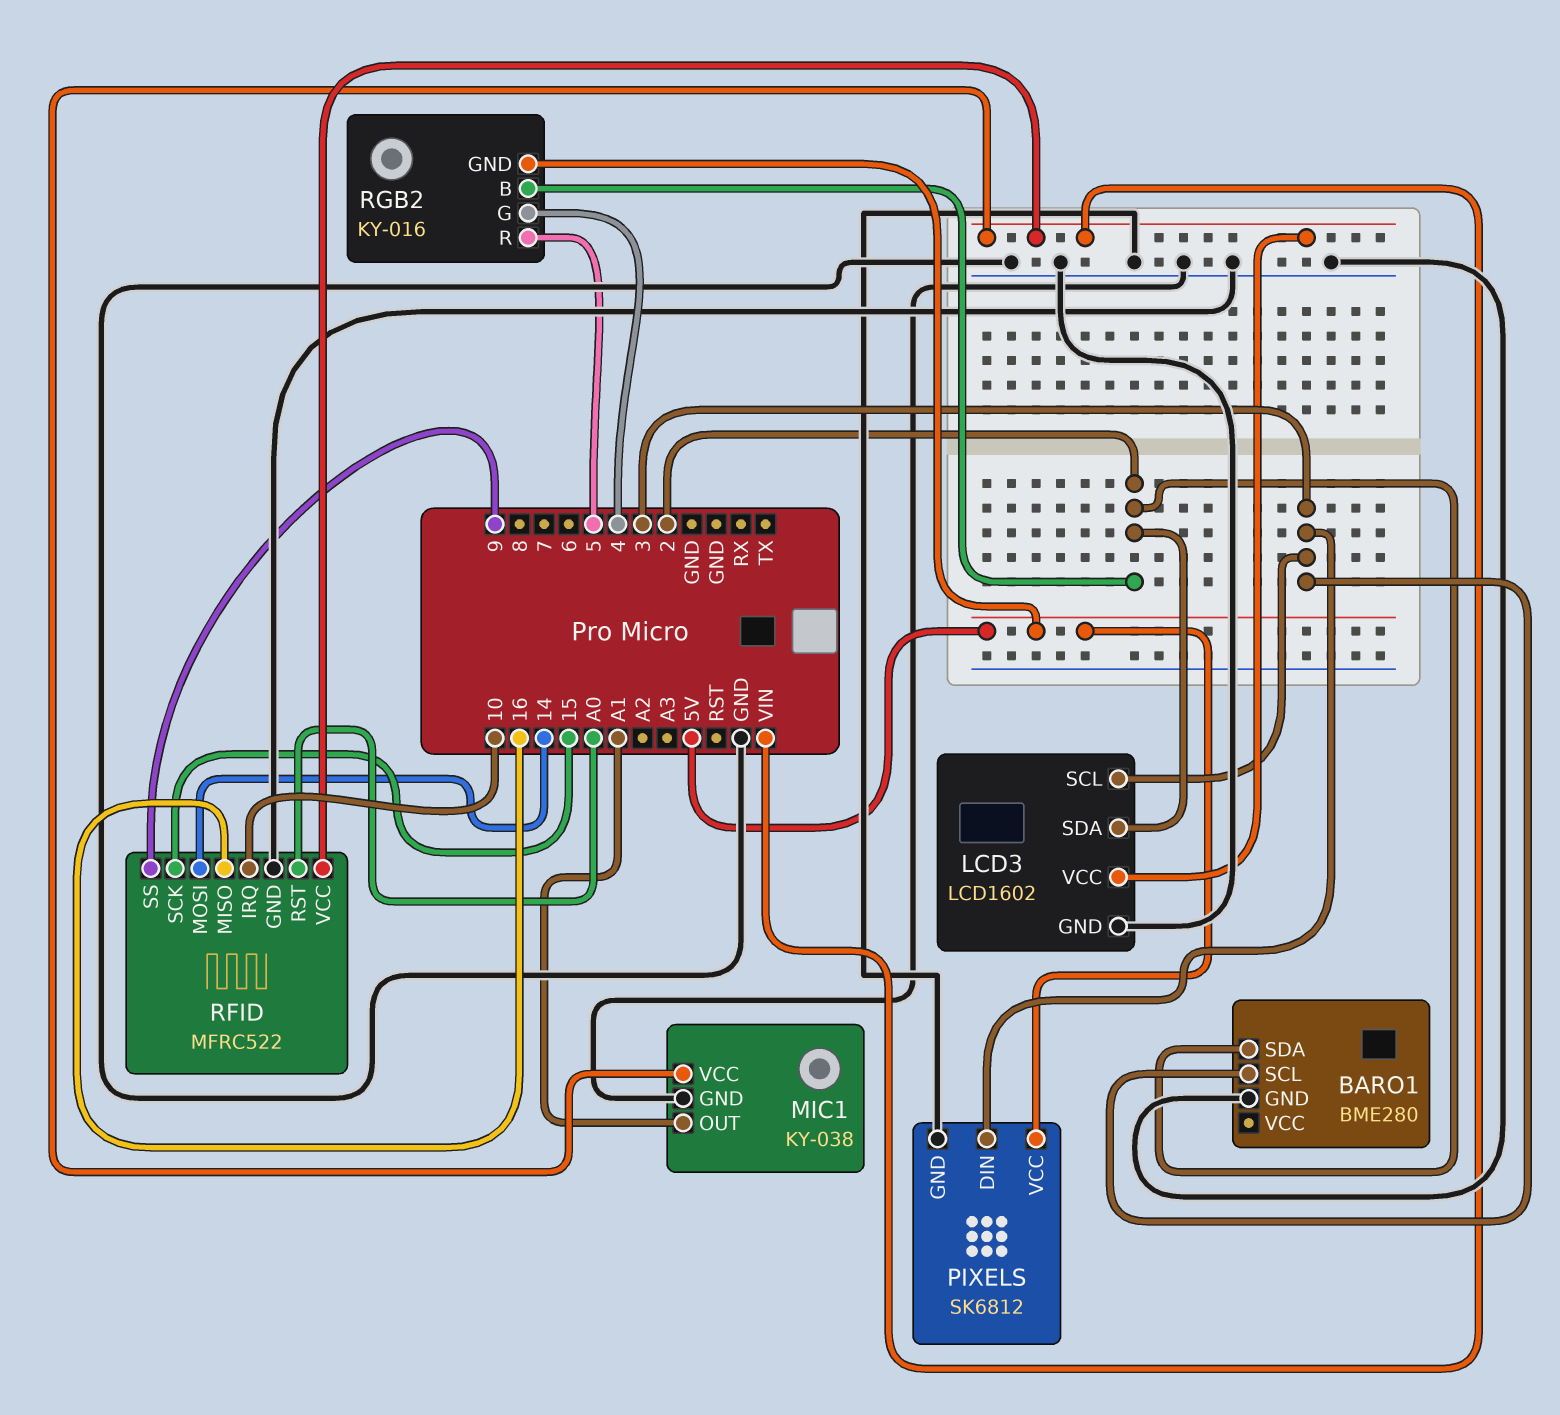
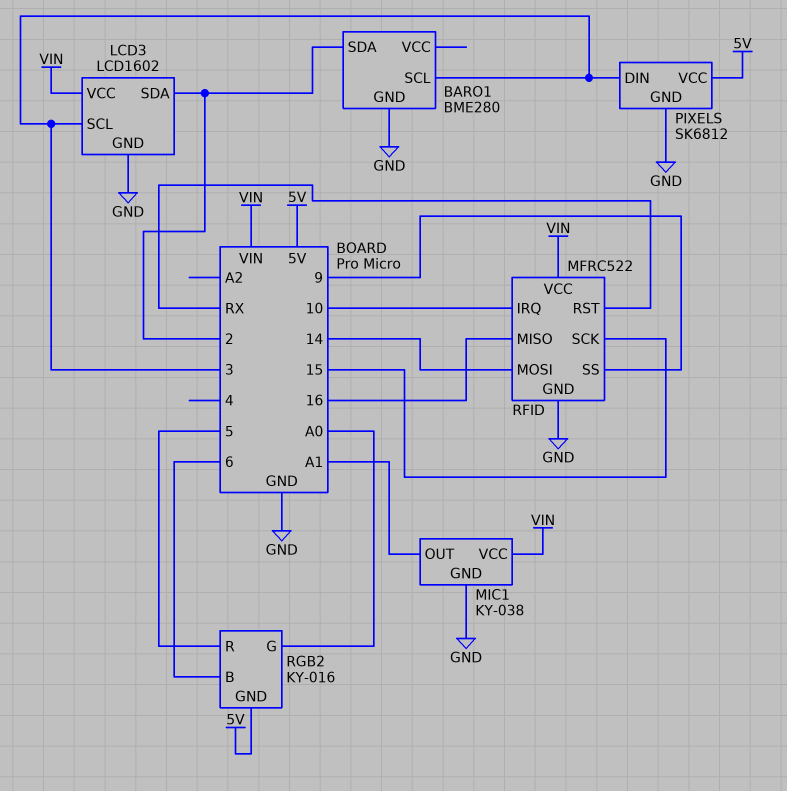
RFID pin RST: A0 -> RX
RGB2 pin B: 2 -> 6
RGB2 pin G: 4 -> A0

